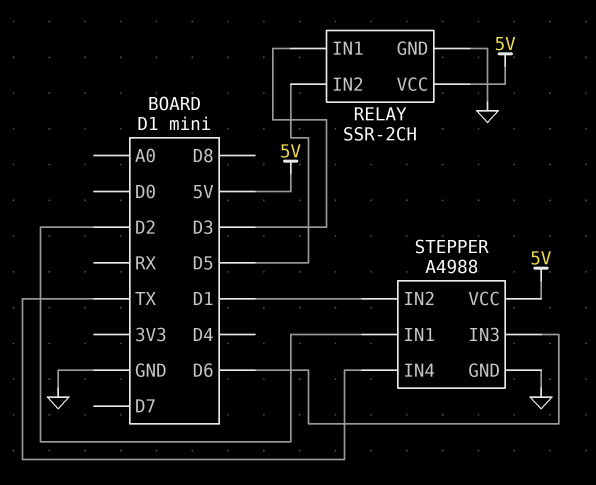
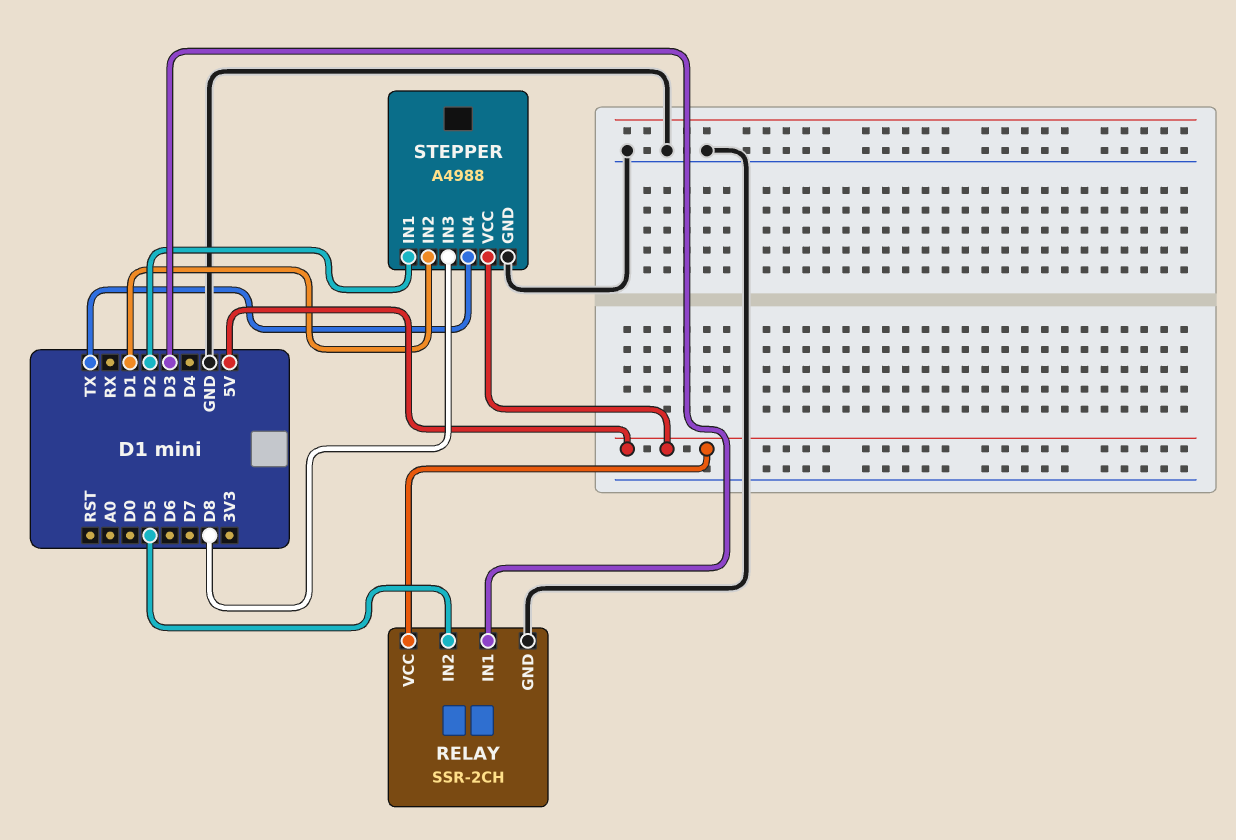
STEPPER pin IN3: D6 -> D8

